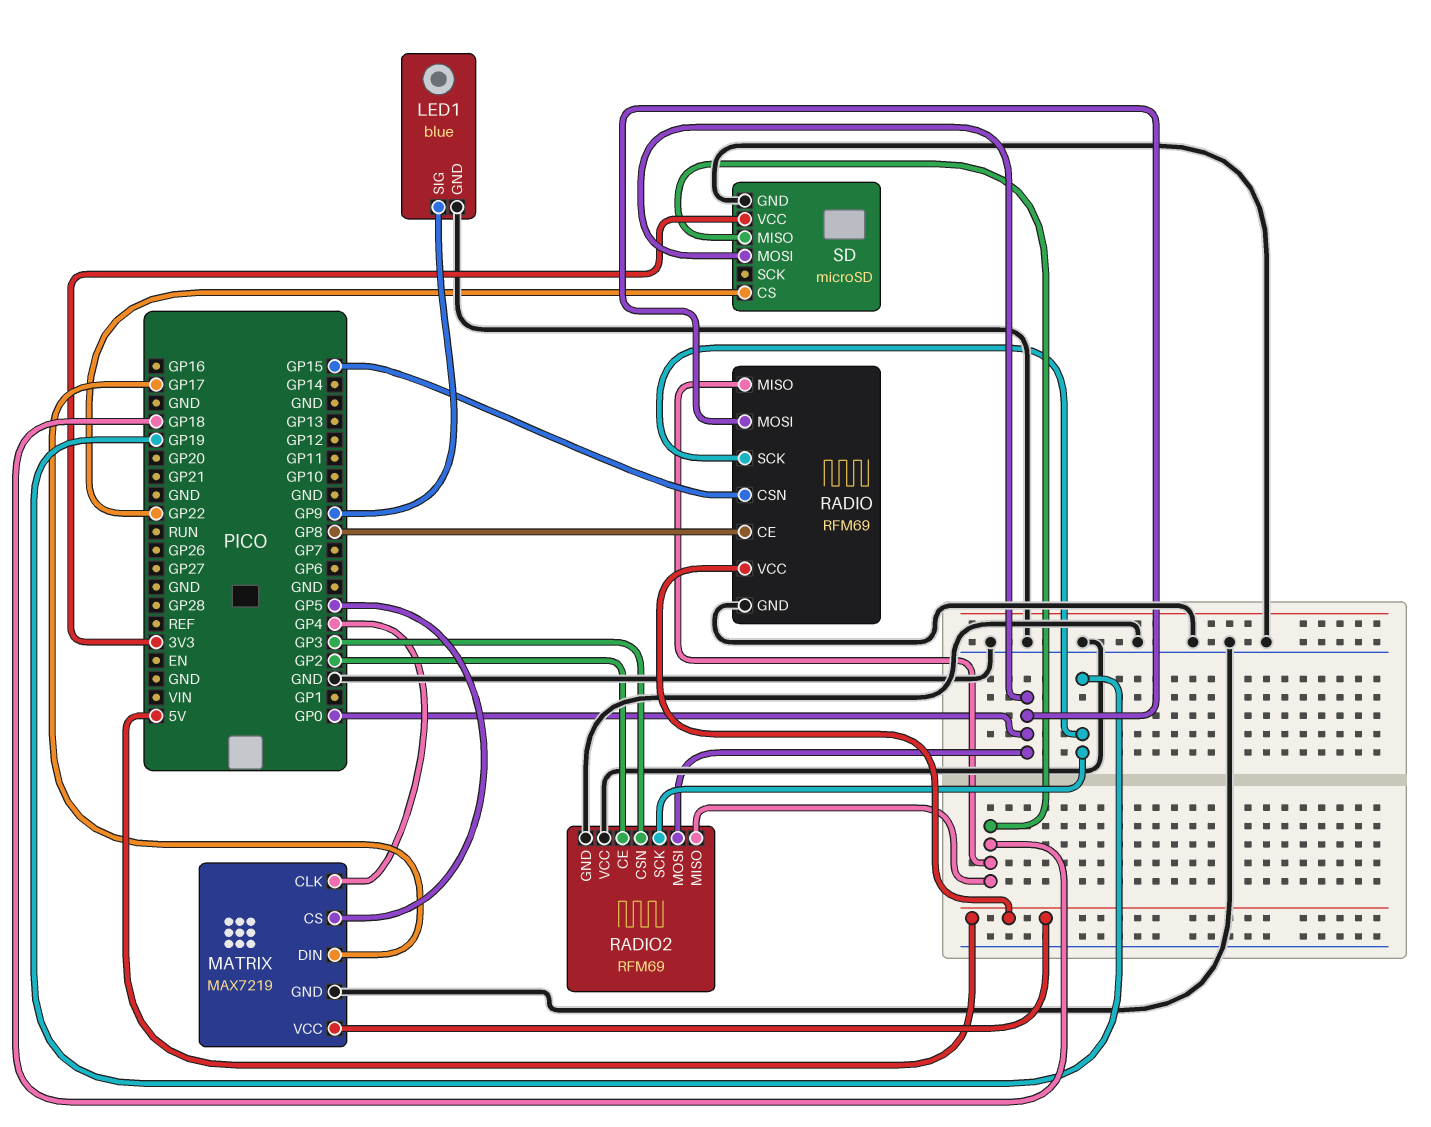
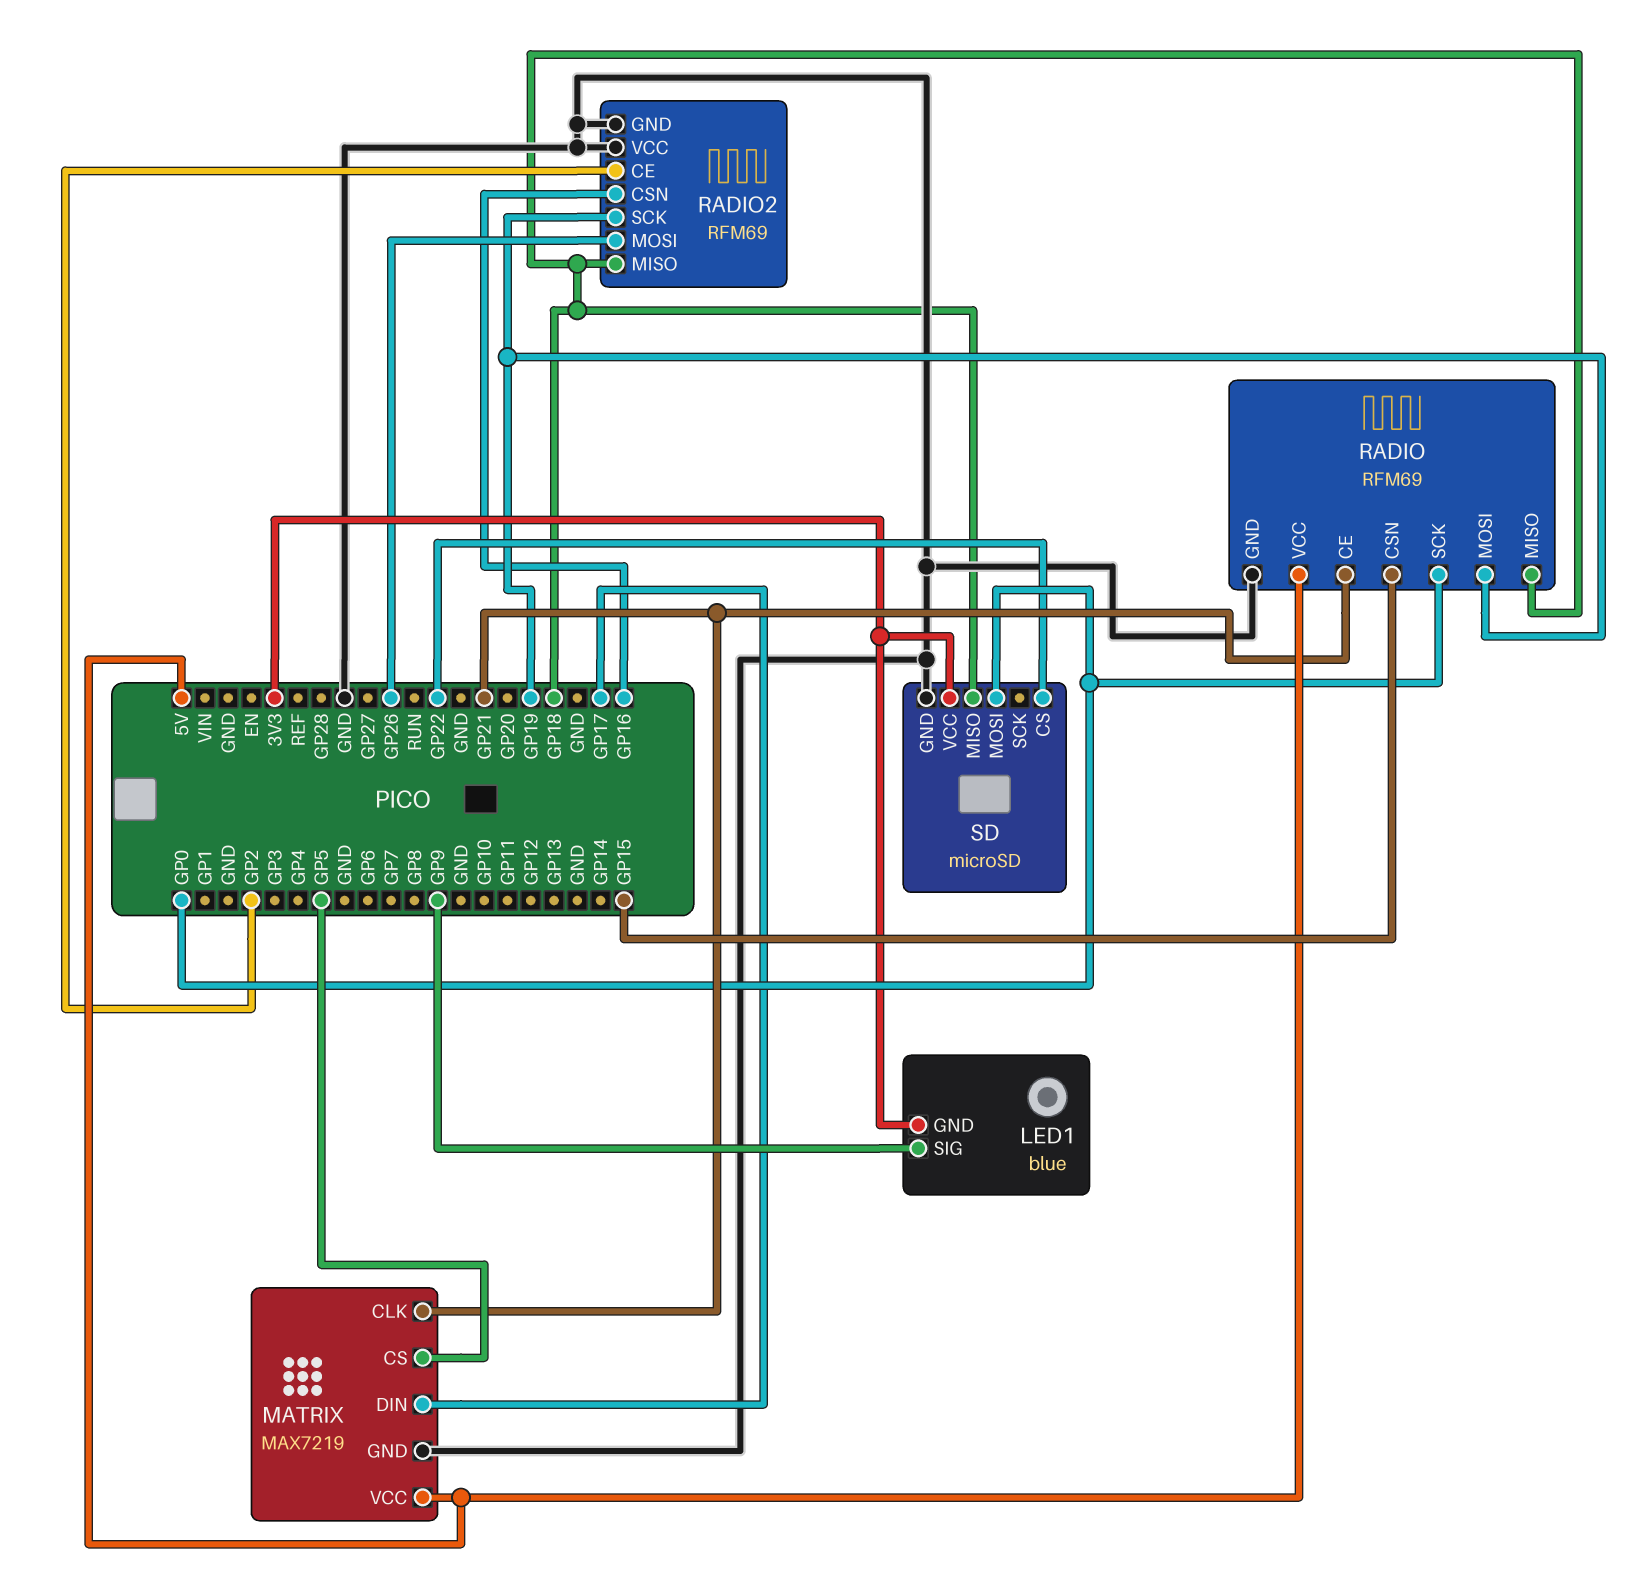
LED1 pin GND: GND -> 3V3
MATRIX pin CLK: GP4 -> GP21
RADIO pin CE: GP8 -> GP21
RADIO pin MOSI: GP0 -> GP19
RADIO pin SCK: GP19 -> GP0
RADIO2 pin CSN: GP3 -> GP16
RADIO2 pin MOSI: GP0 -> GP26

